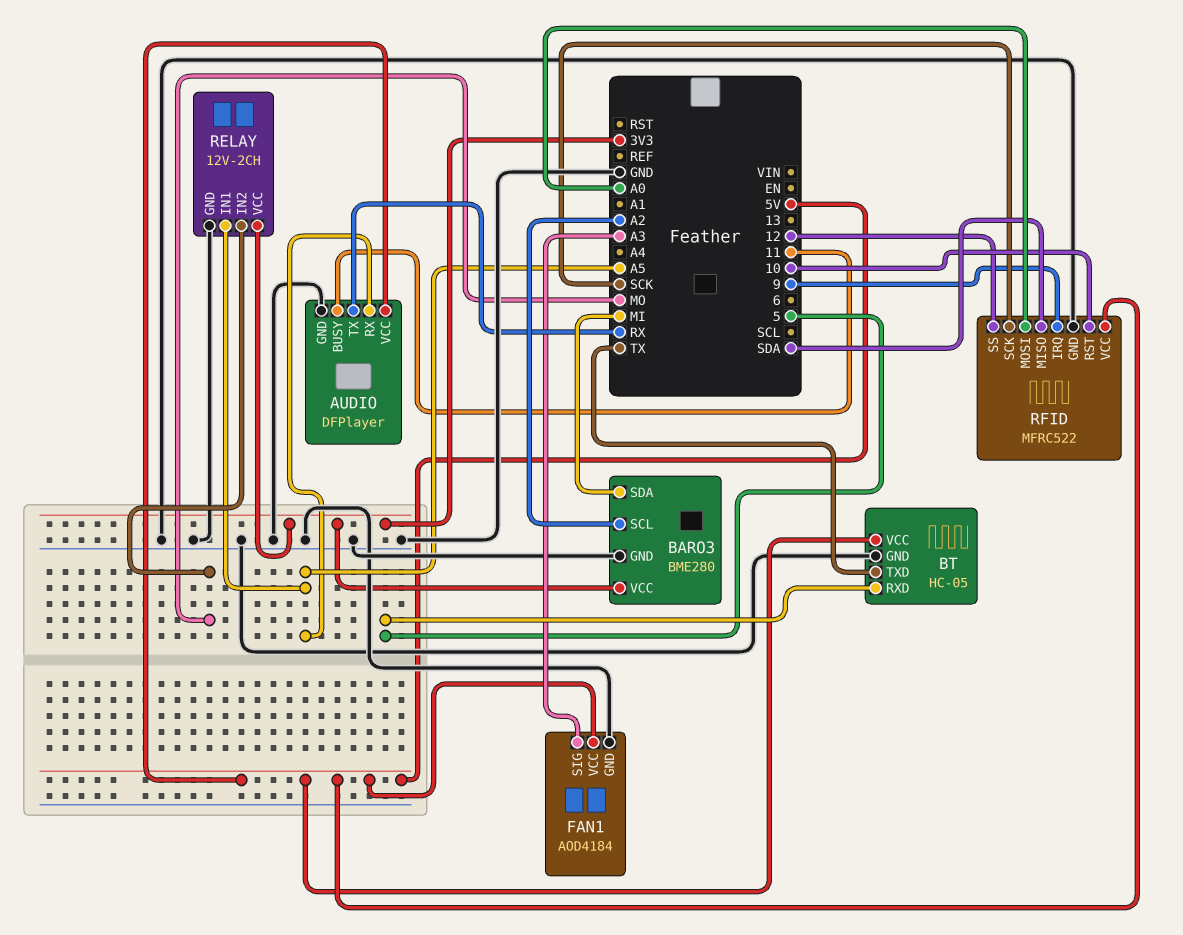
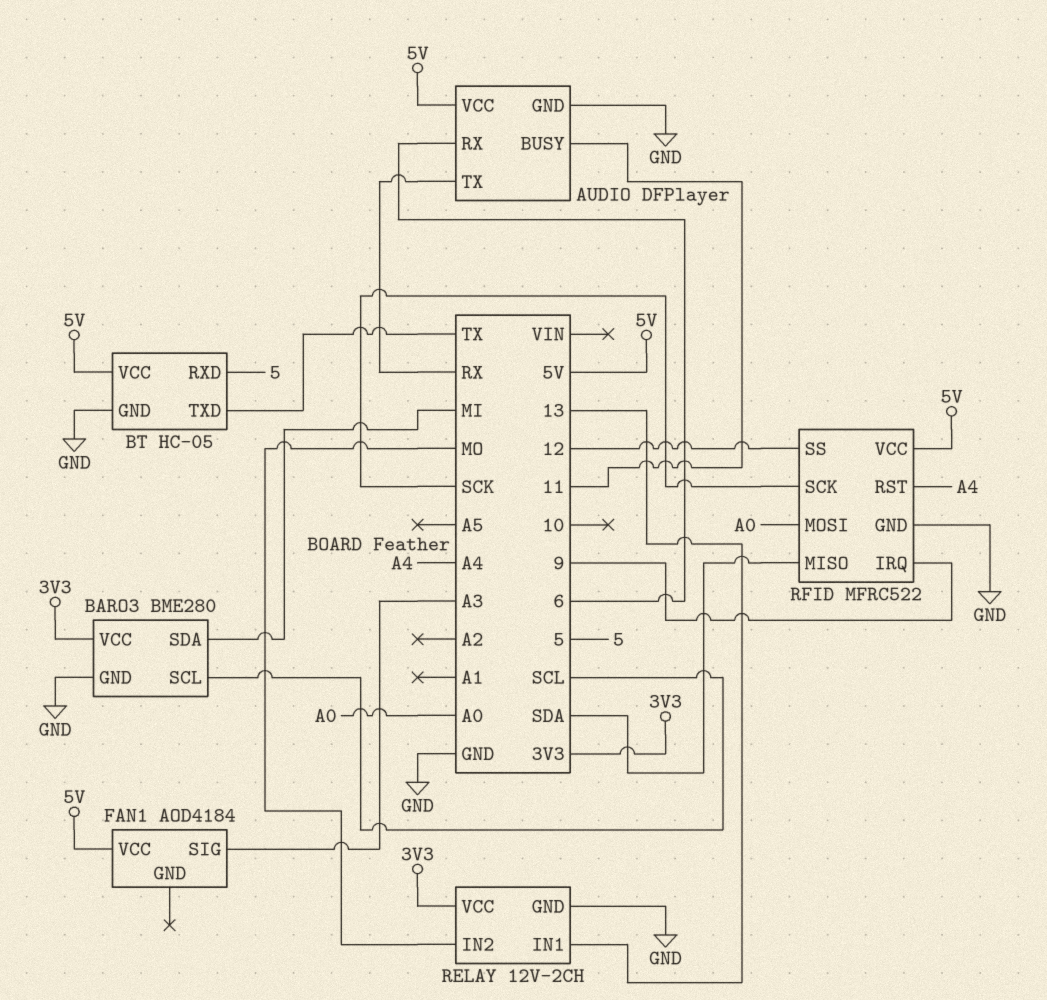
AUDIO pin RX: A5 -> 6
BARO3 pin SCL: A2 -> SCL
FAN1 pin GND: GND -> none
RELAY pin IN1: A5 -> 13
RFID pin RST: 10 -> A4

